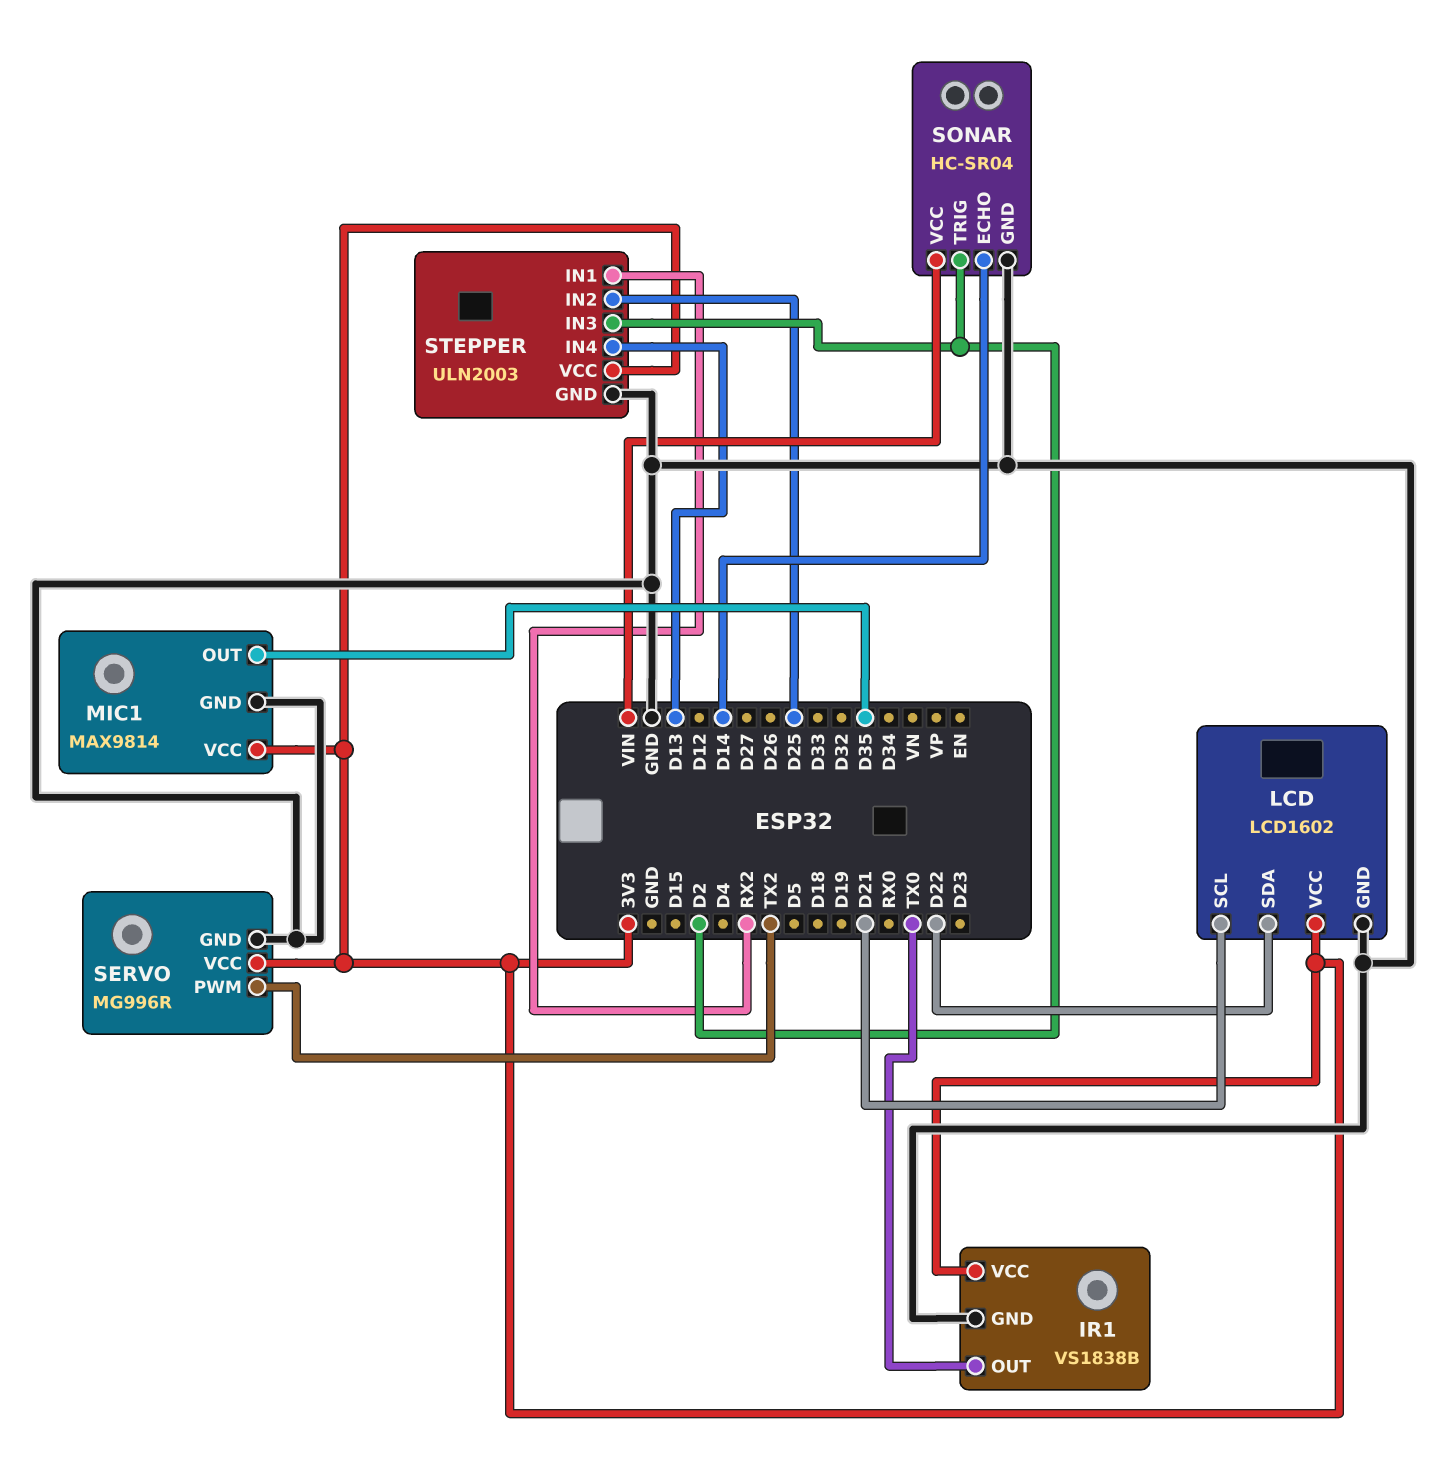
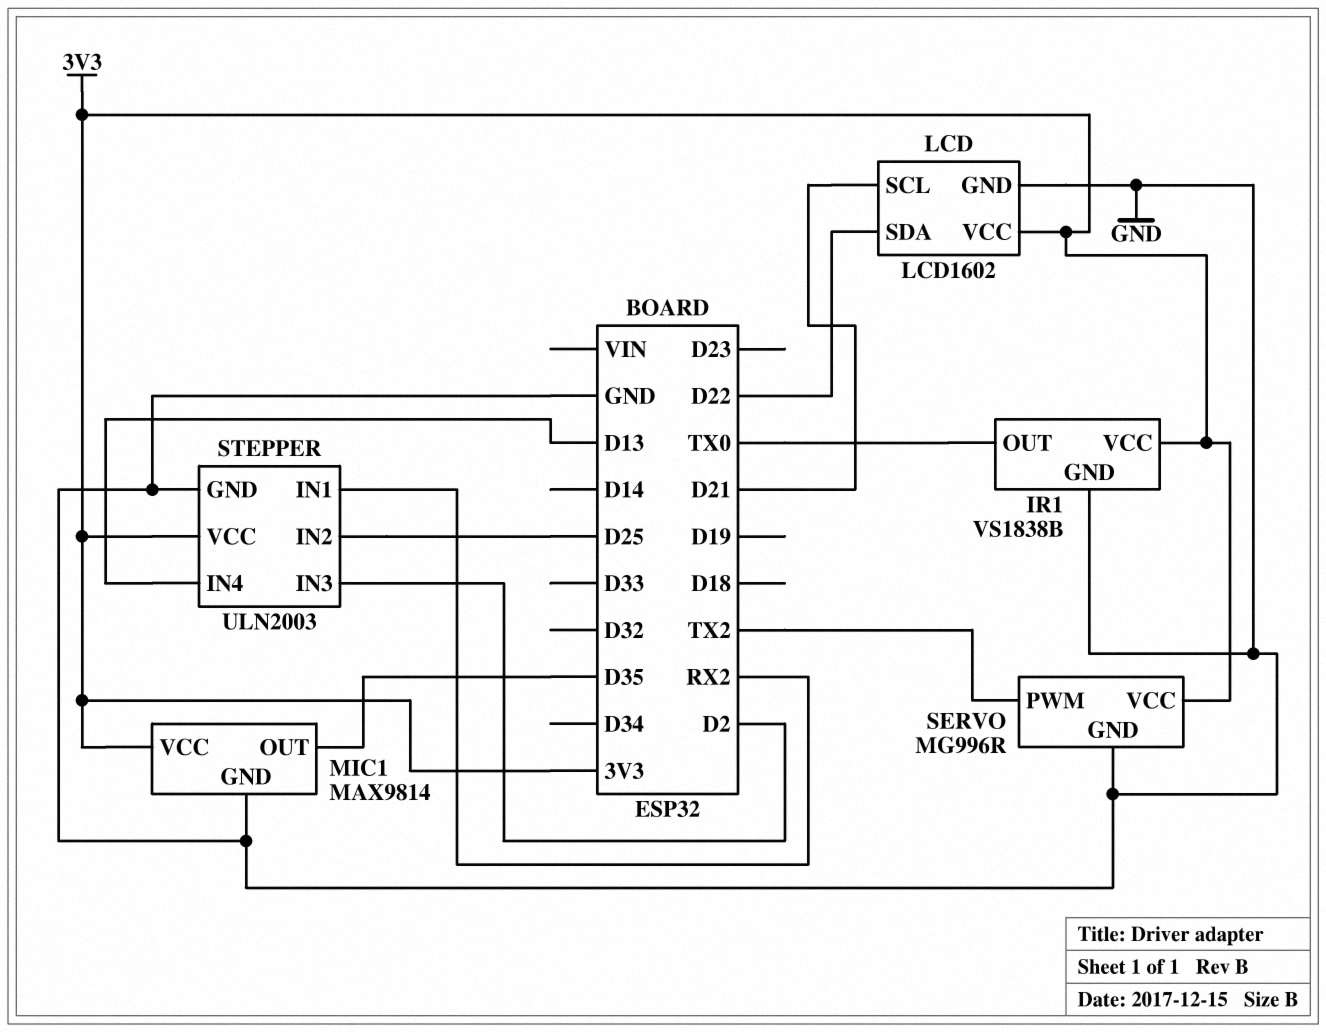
SONAR: HC-SR04 -> none
SONAR pin ECHO: D14 -> none
SONAR pin GND: GND -> none
SONAR pin TRIG: D2 -> none
SONAR pin VCC: VIN -> none

